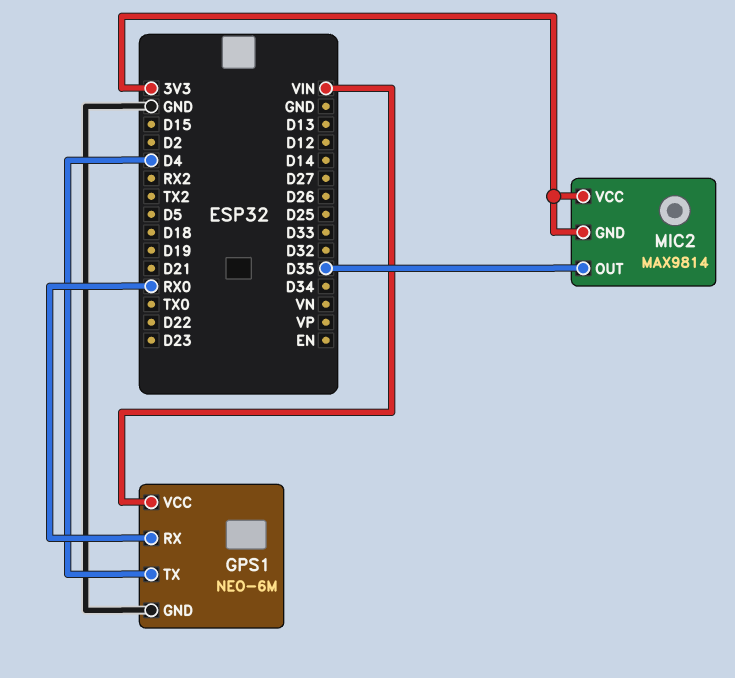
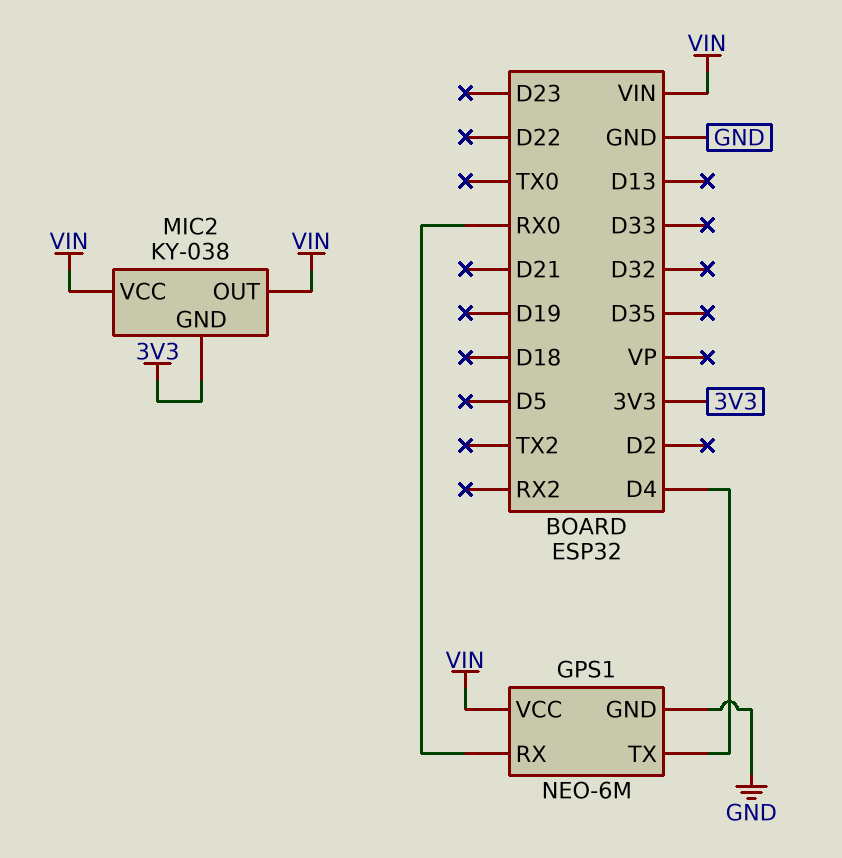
MIC2: MAX9814 -> KY-038
MIC2 pin OUT: D35 -> VIN
MIC2 pin VCC: 3V3 -> VIN

